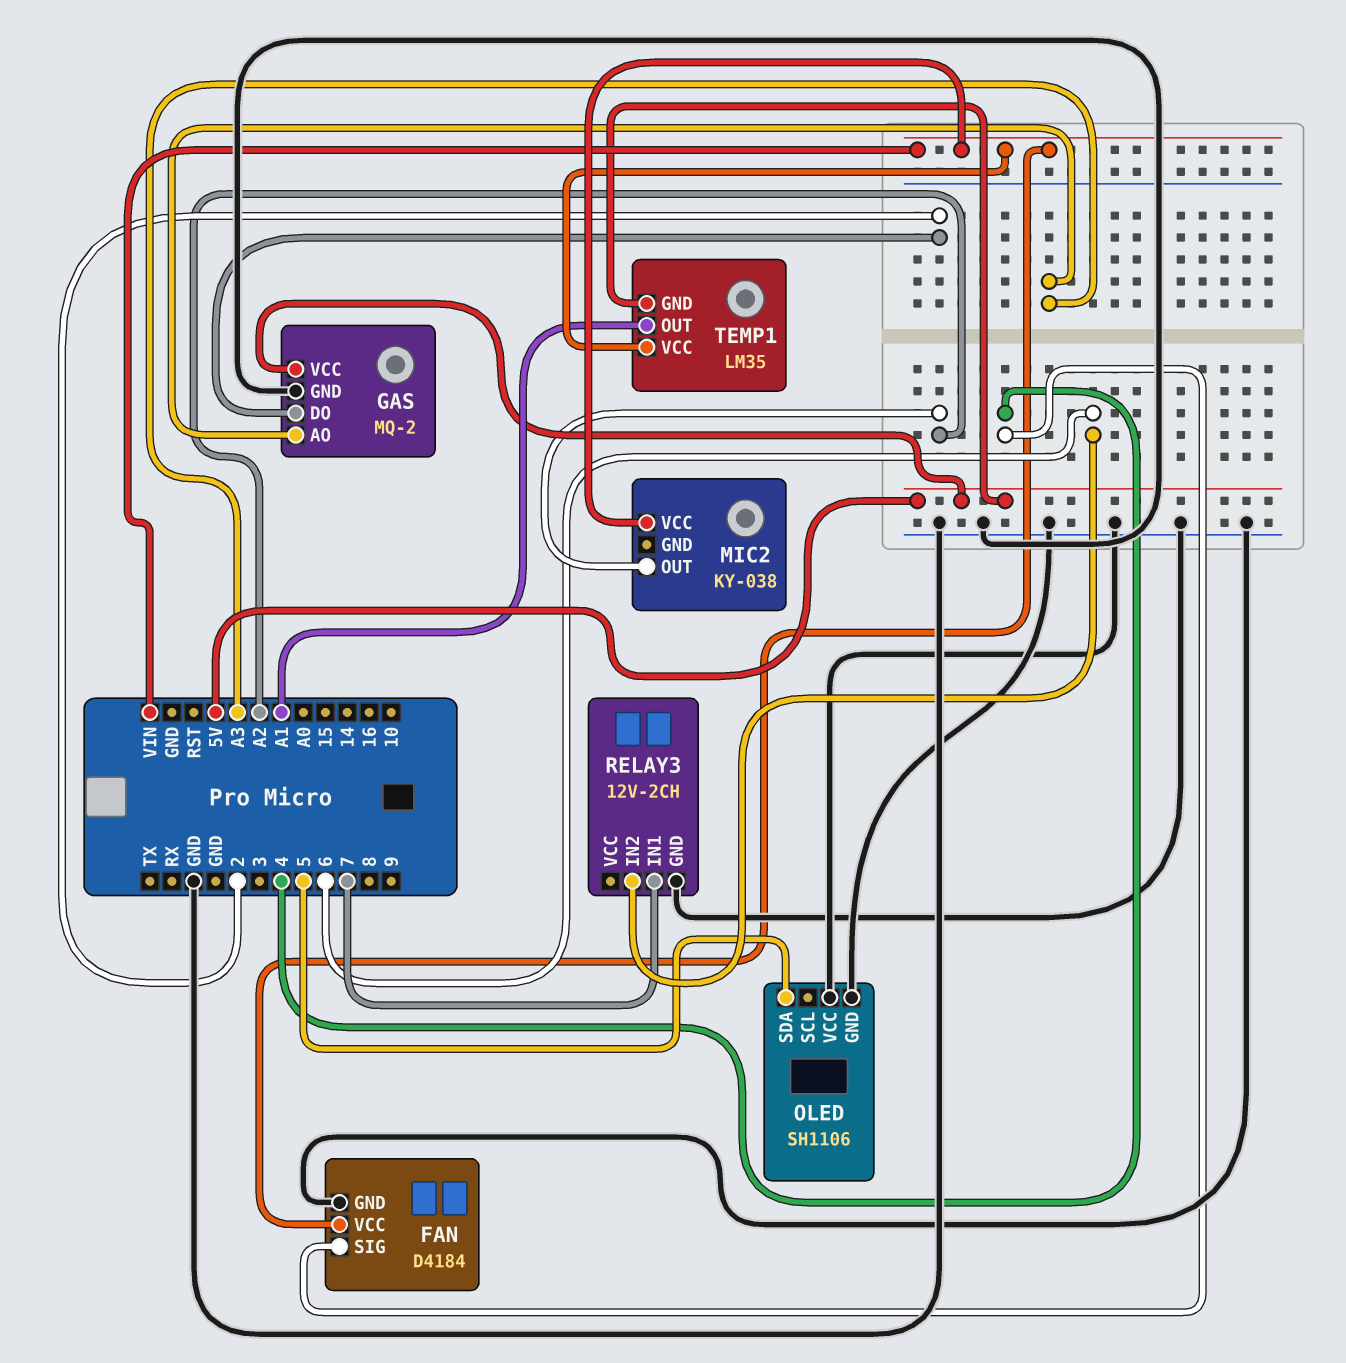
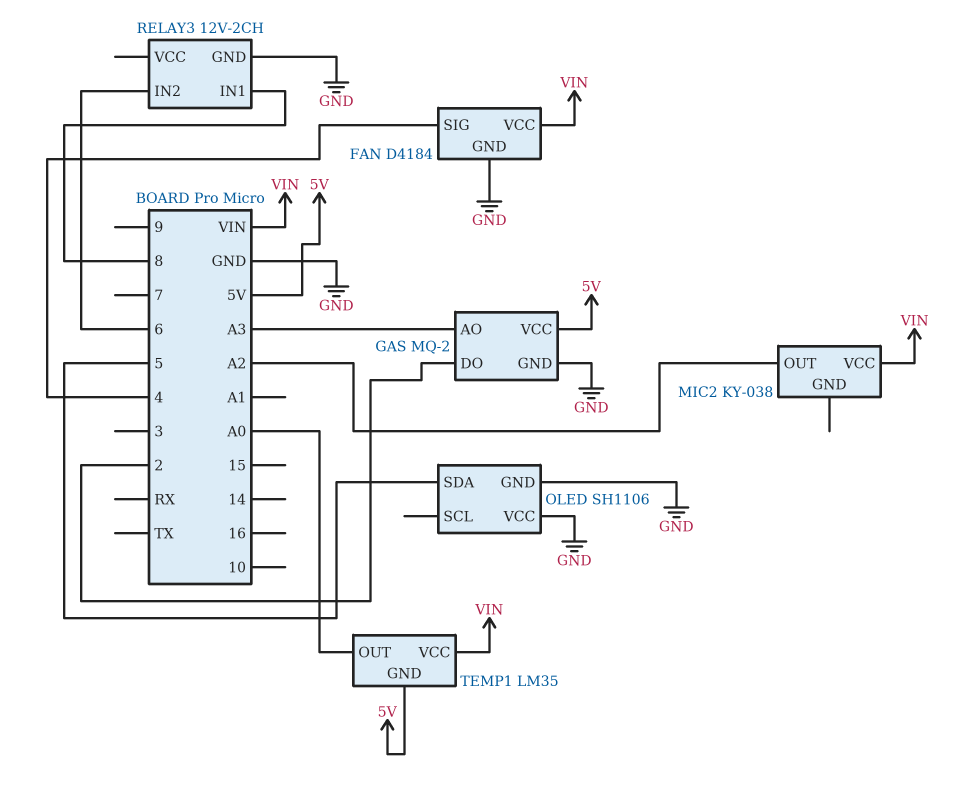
RELAY3 pin IN1: 7 -> 8
TEMP1 pin OUT: A1 -> A0

